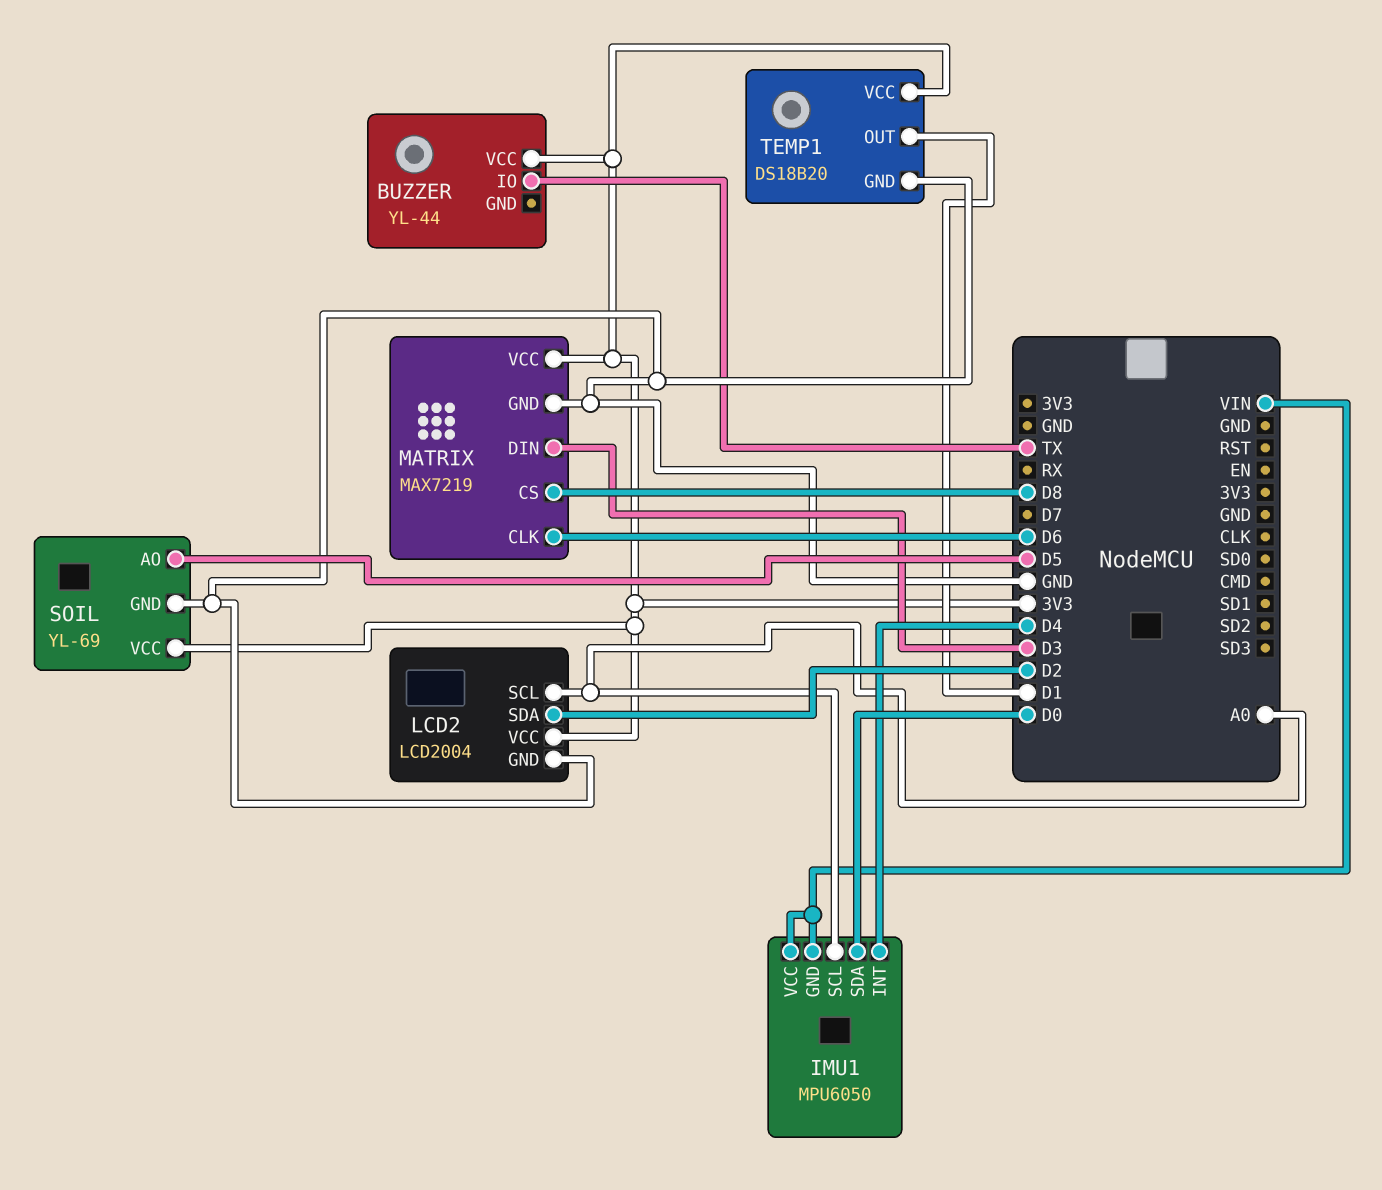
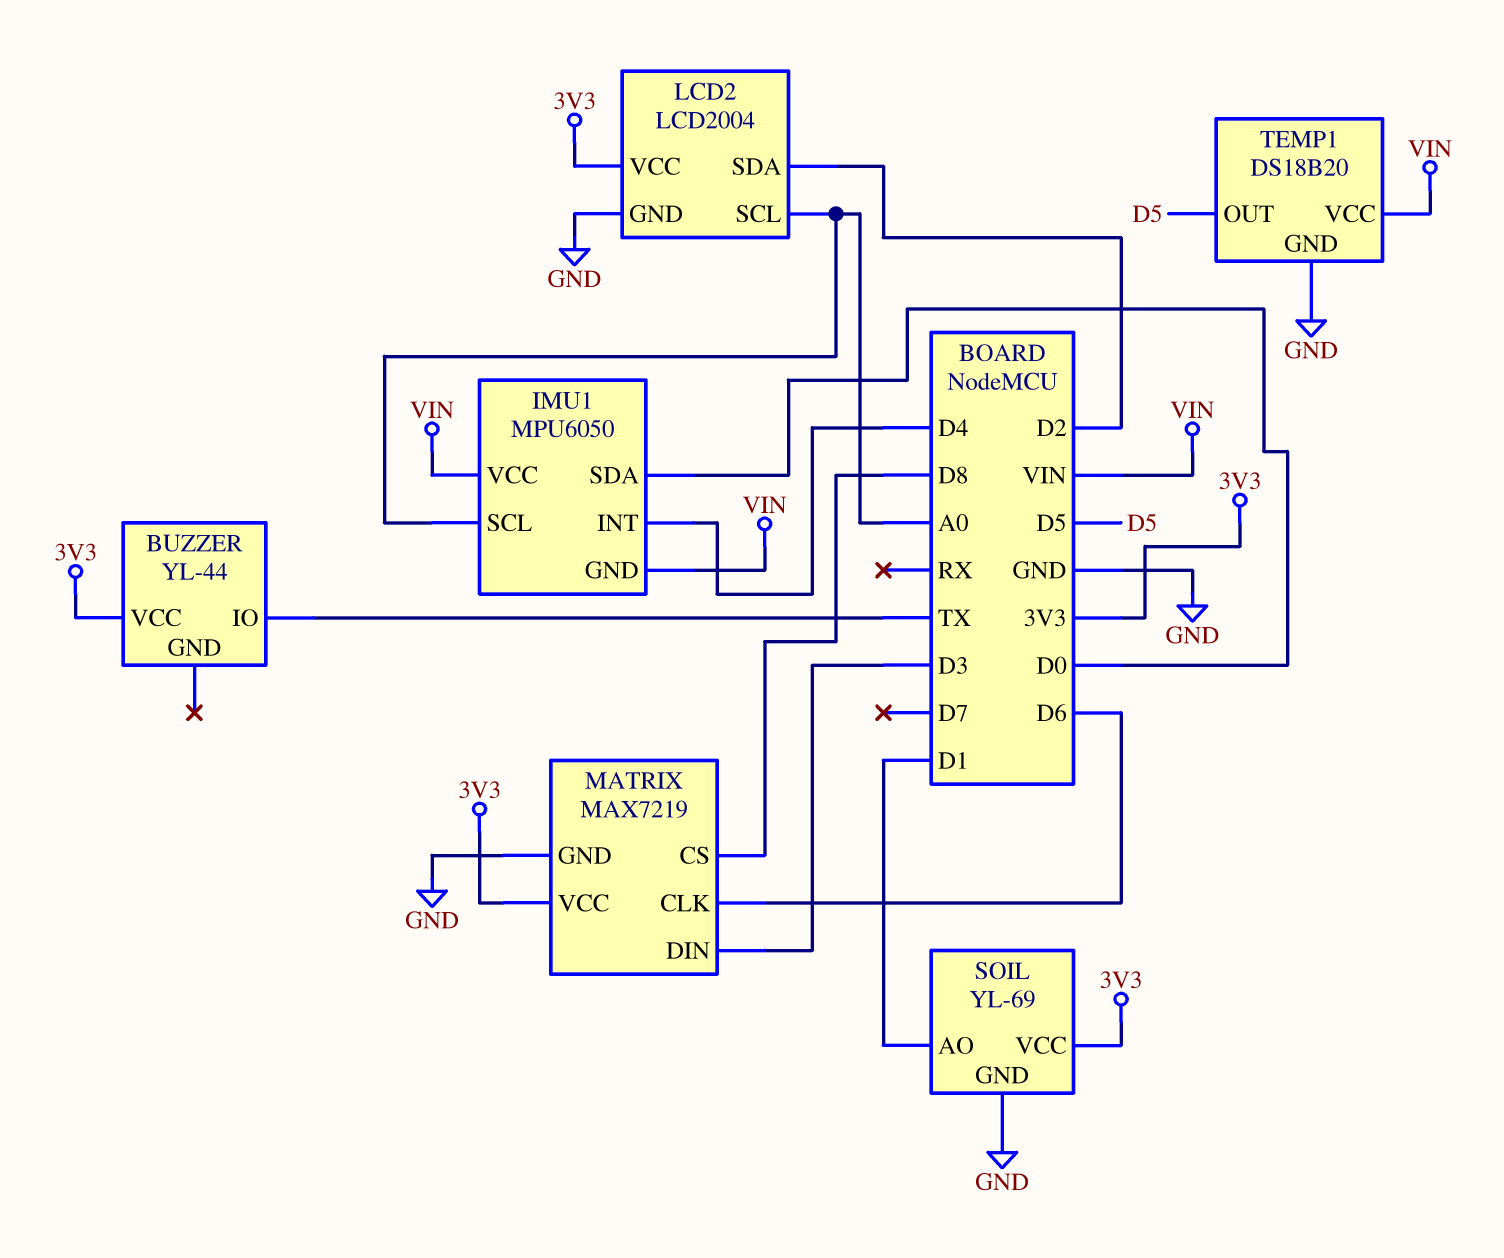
SOIL pin AO: D5 -> D1
TEMP1 pin OUT: D1 -> D5
TEMP1 pin VCC: 3V3 -> VIN

